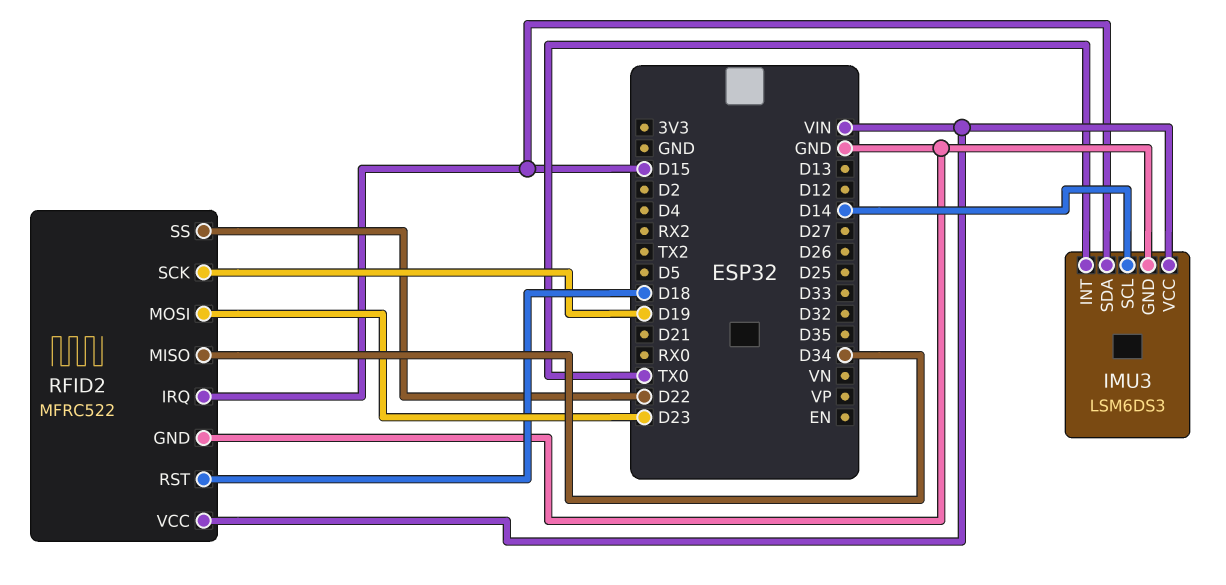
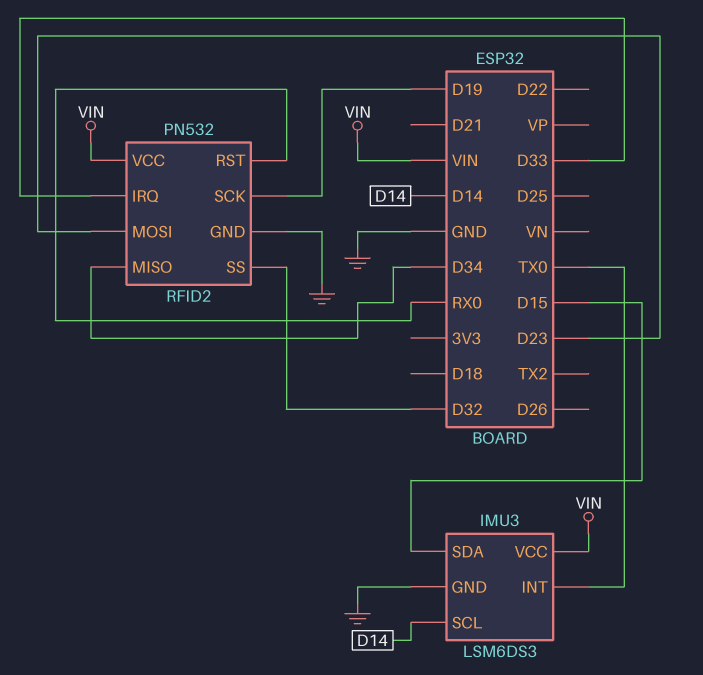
RFID2: MFRC522 -> PN532
RFID2 pin IRQ: D15 -> D33
RFID2 pin RST: D18 -> RX0
RFID2 pin SS: D22 -> D32

